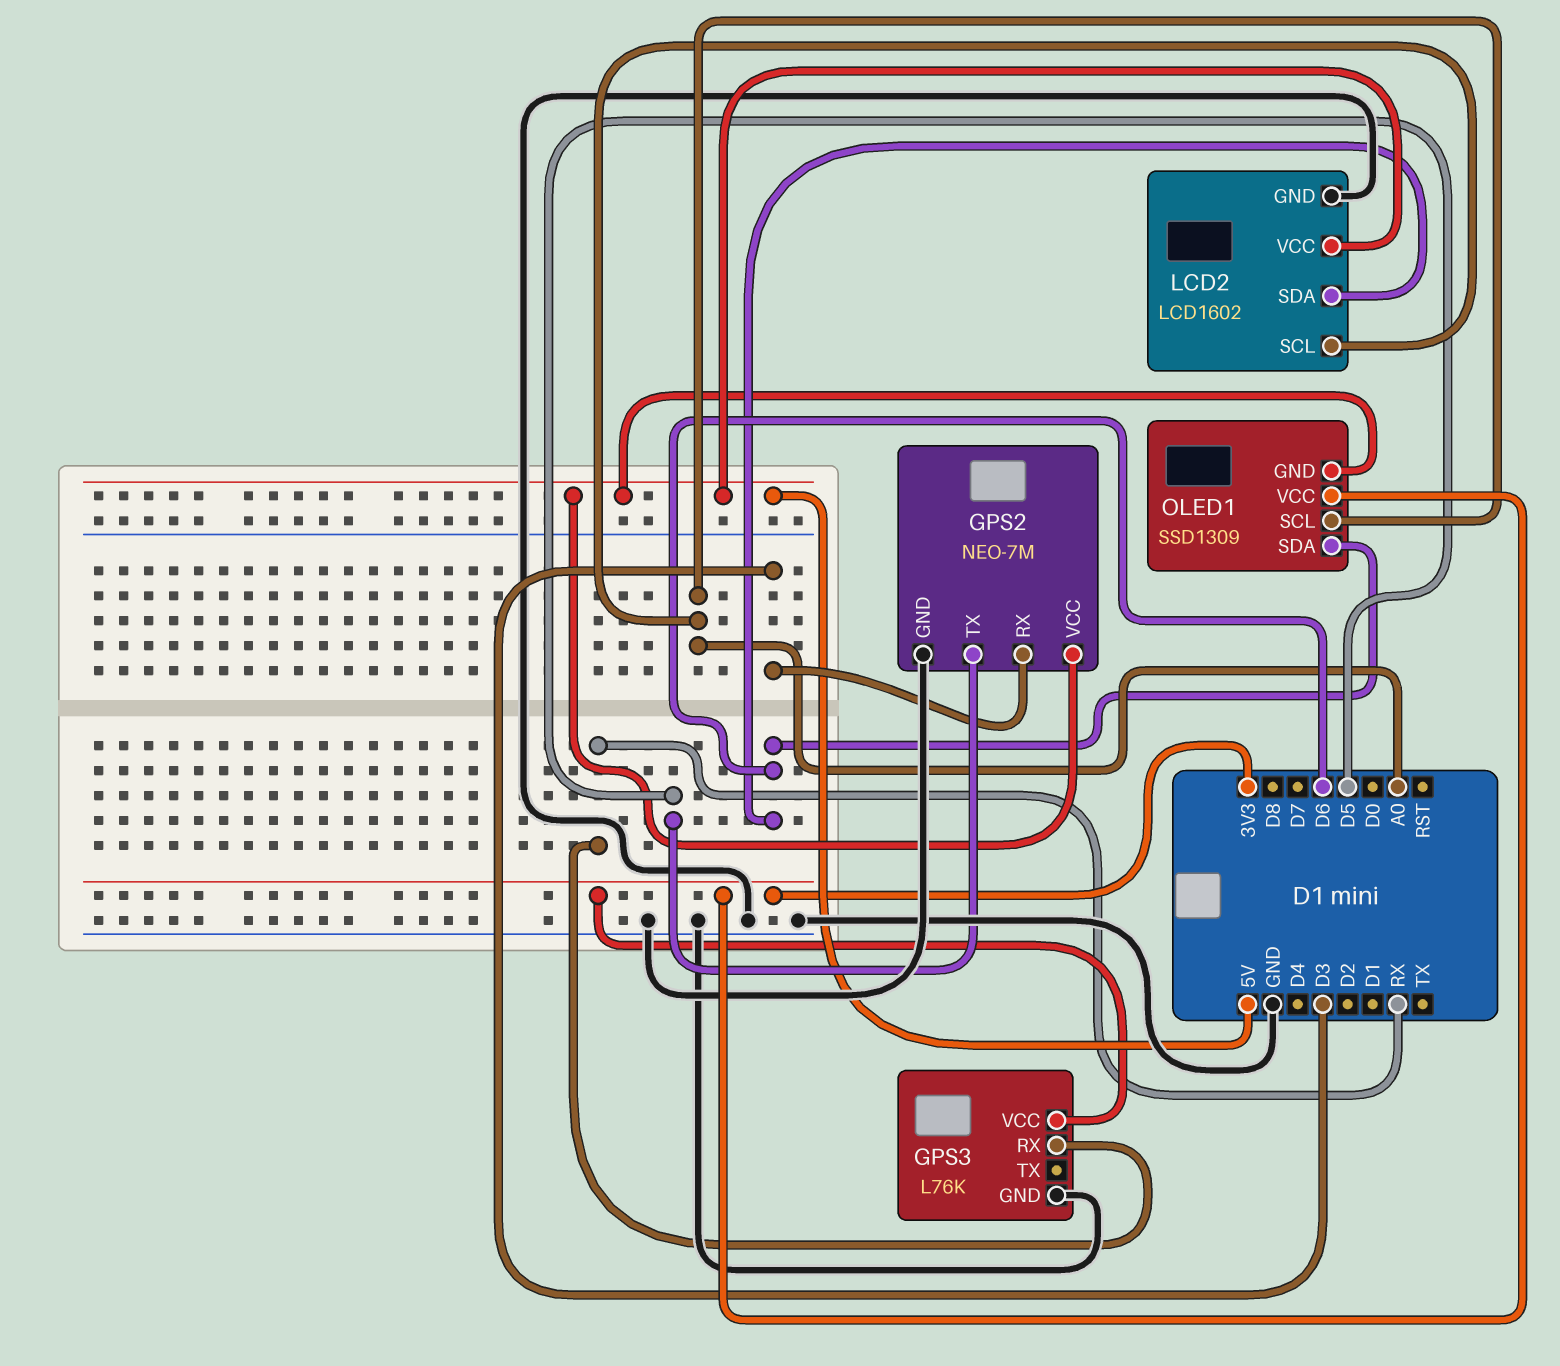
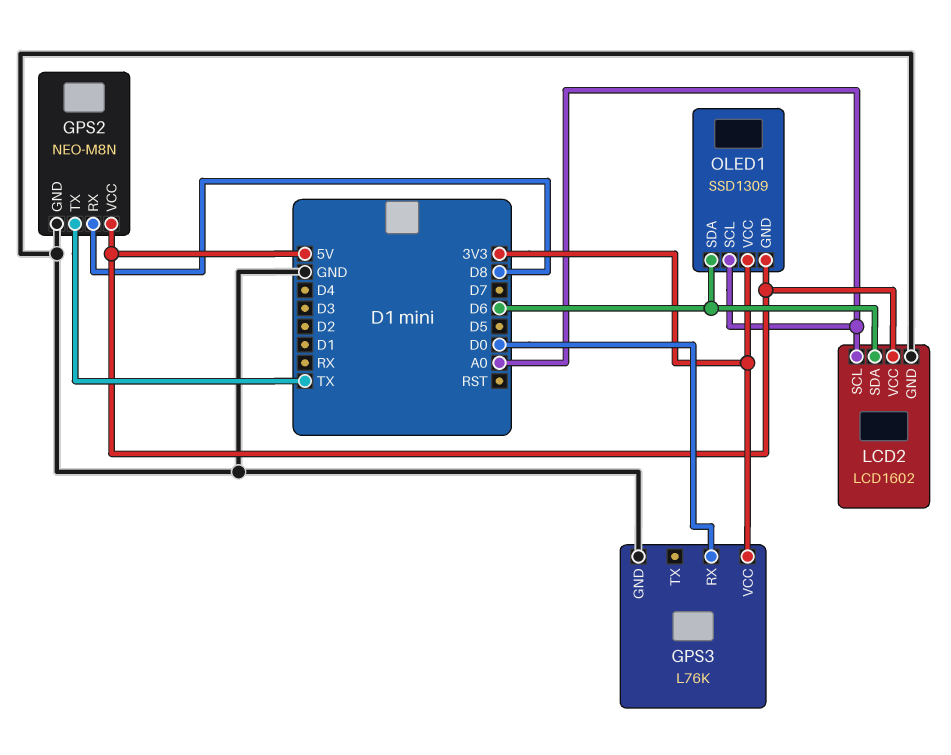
GPS2: NEO-7M -> NEO-M8N
GPS2 pin RX: D3 -> D8
GPS2 pin TX: D5 -> TX
GPS3 pin RX: RX -> D0

